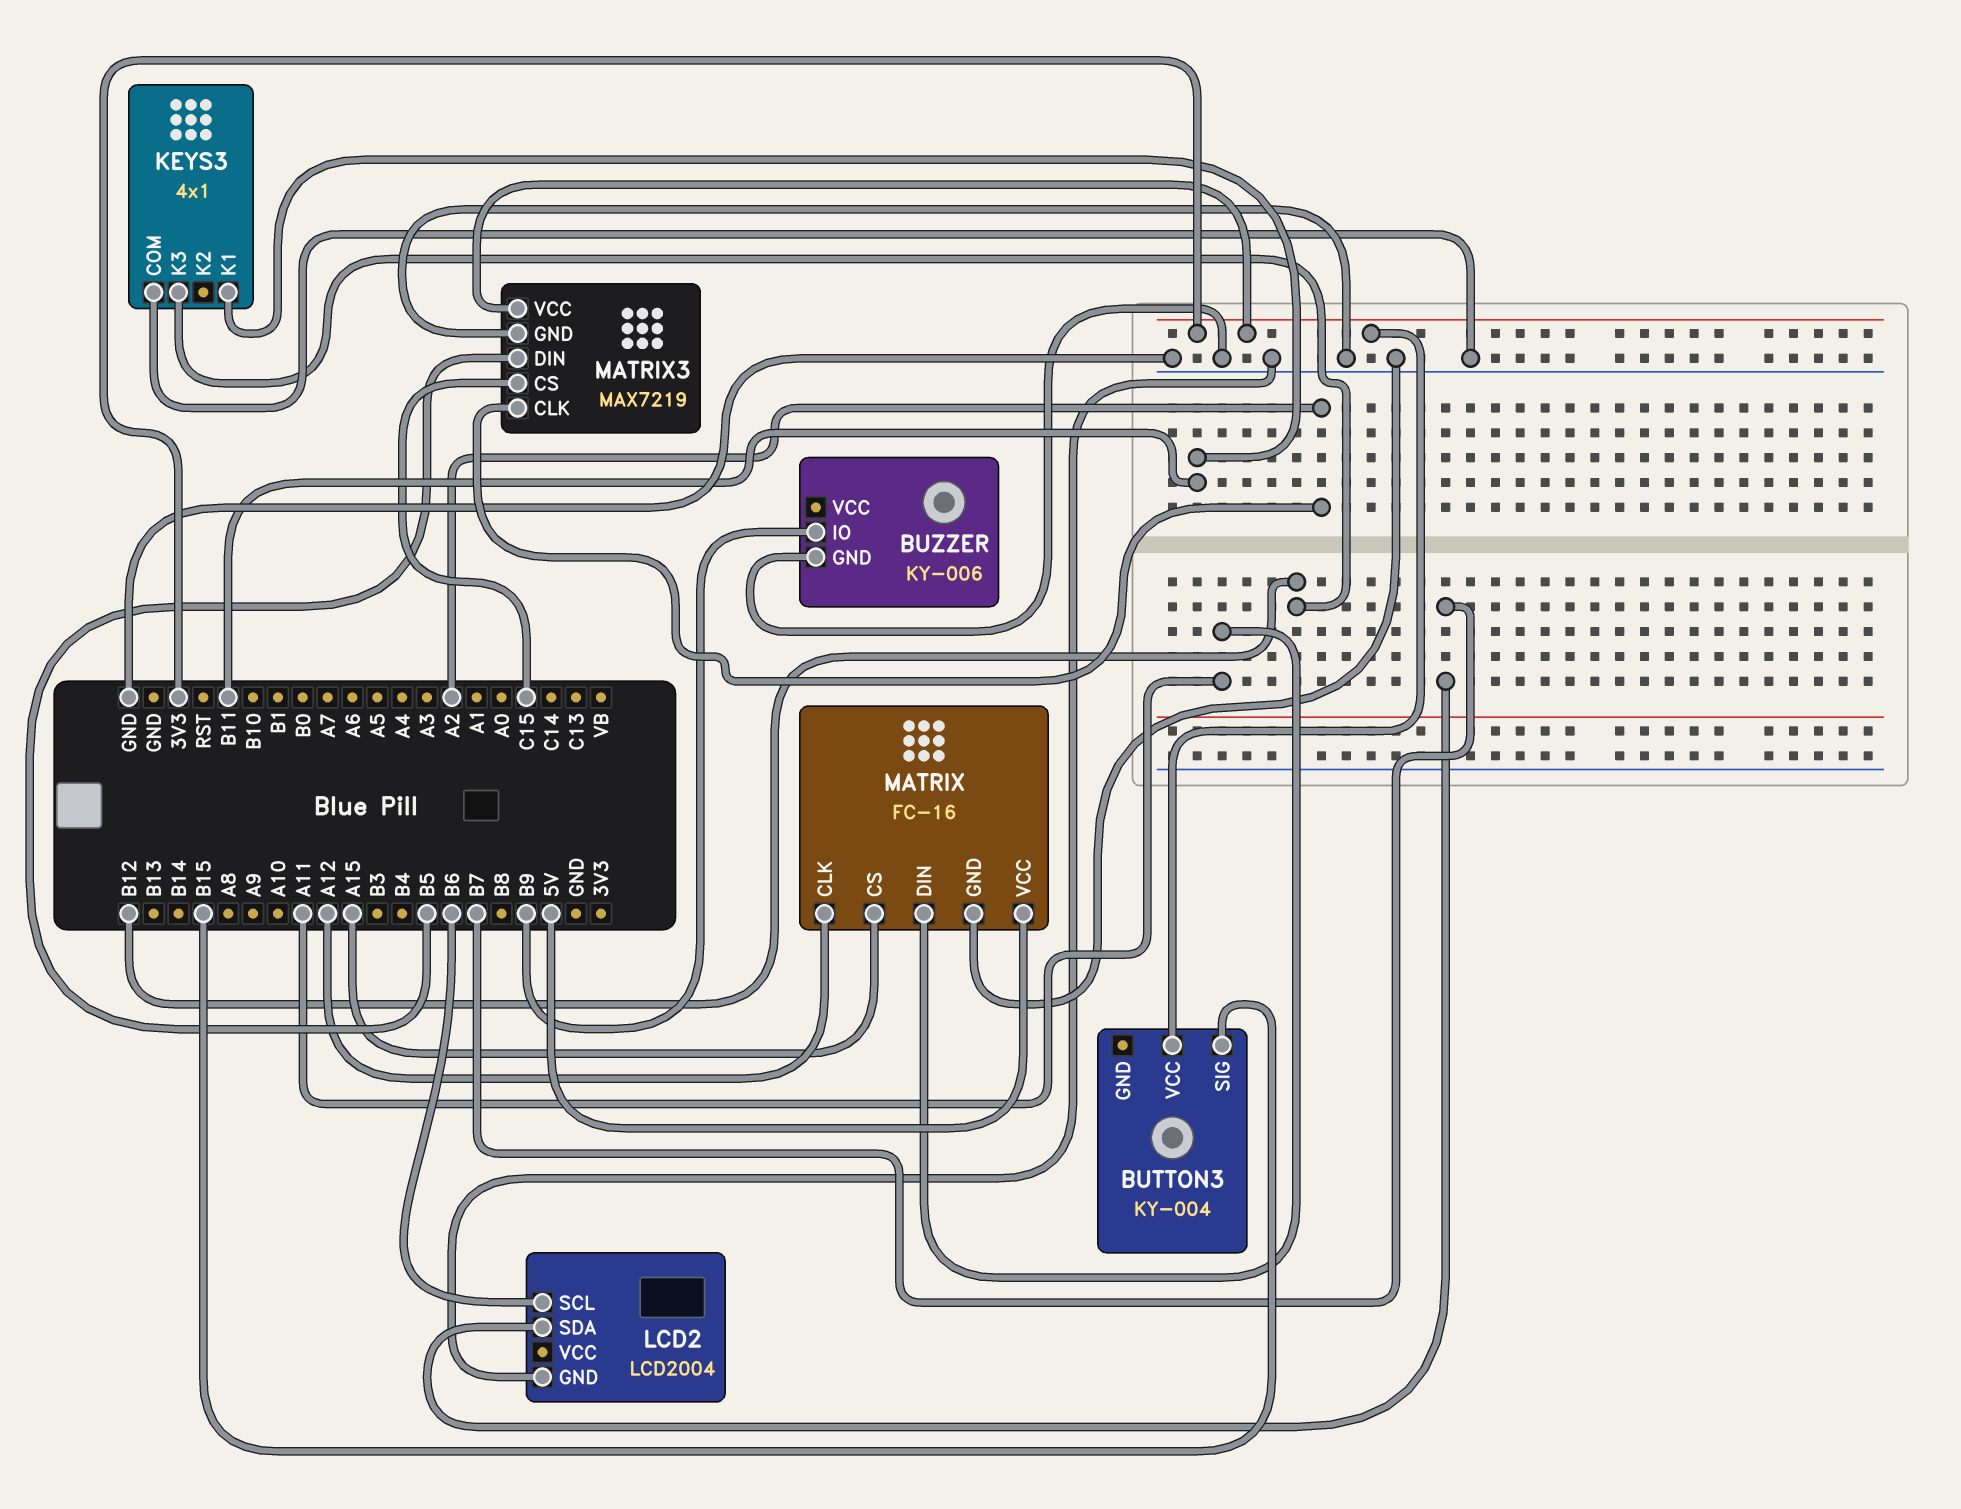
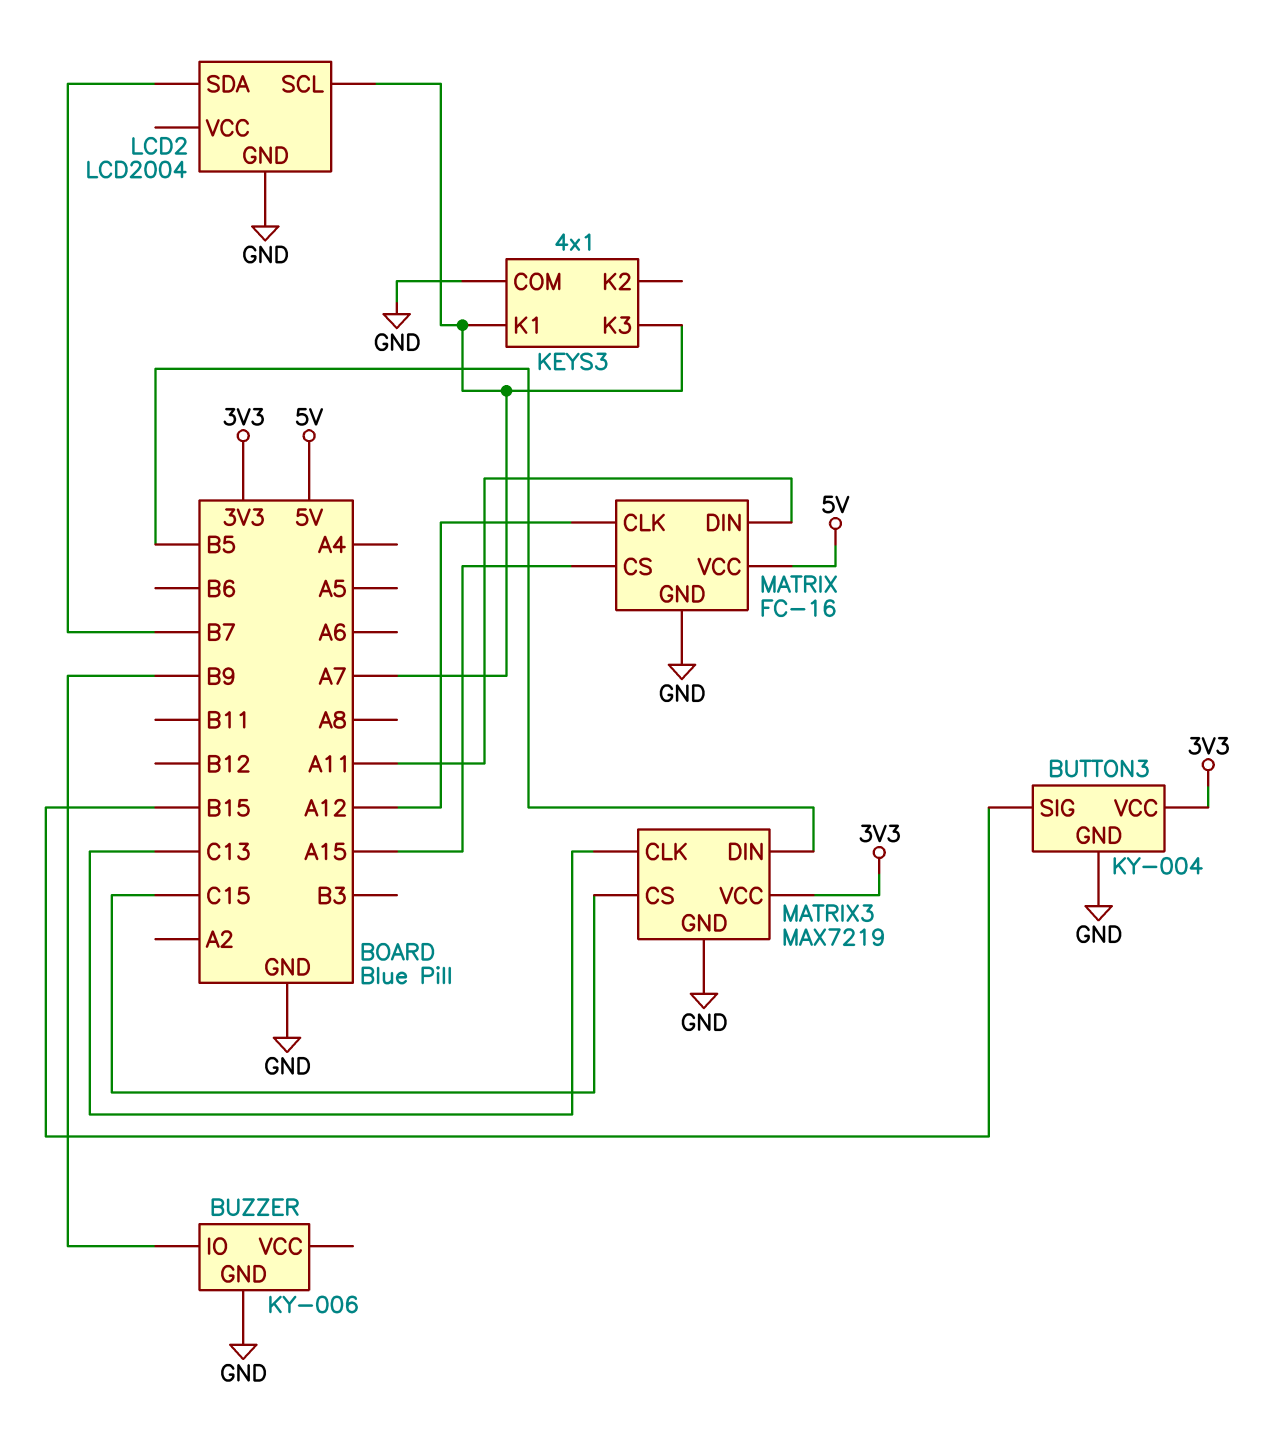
BUTTON3 pin GND: none -> GND
KEYS3 pin K1: B11 -> A7
KEYS3 pin K3: B12 -> A7
LCD2 pin SCL: B6 -> A7
MATRIX3 pin CLK: A2 -> C13

